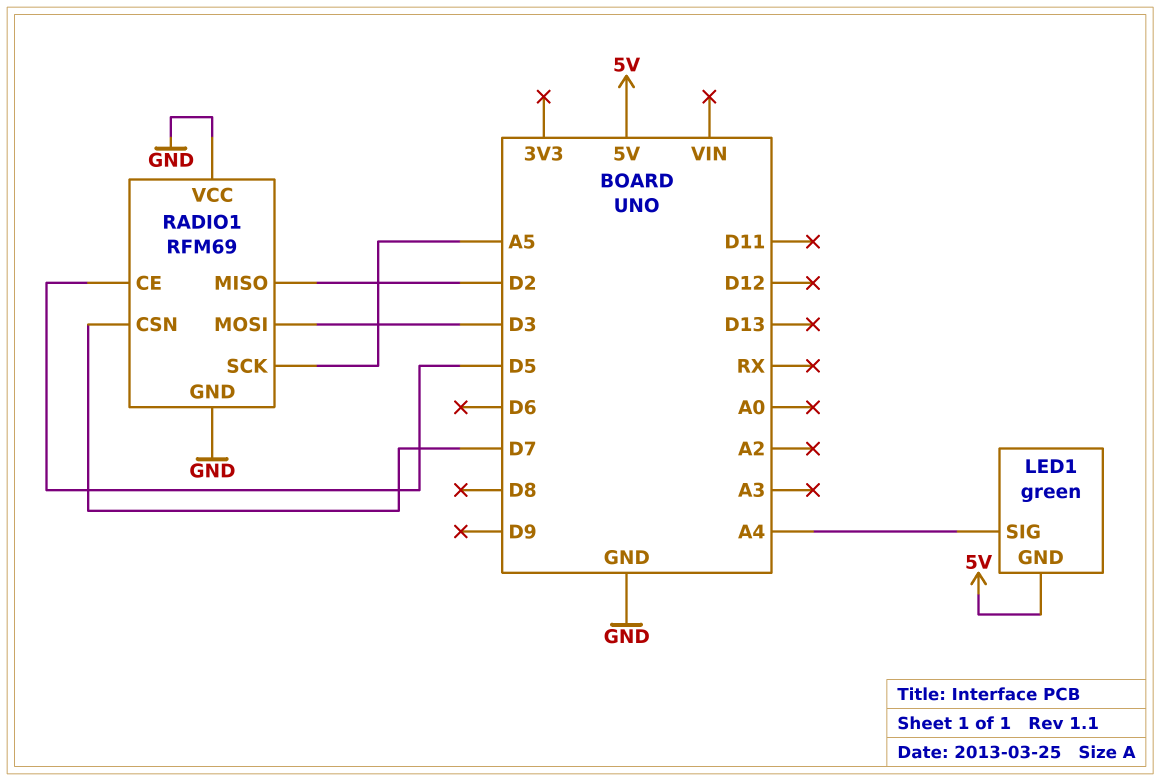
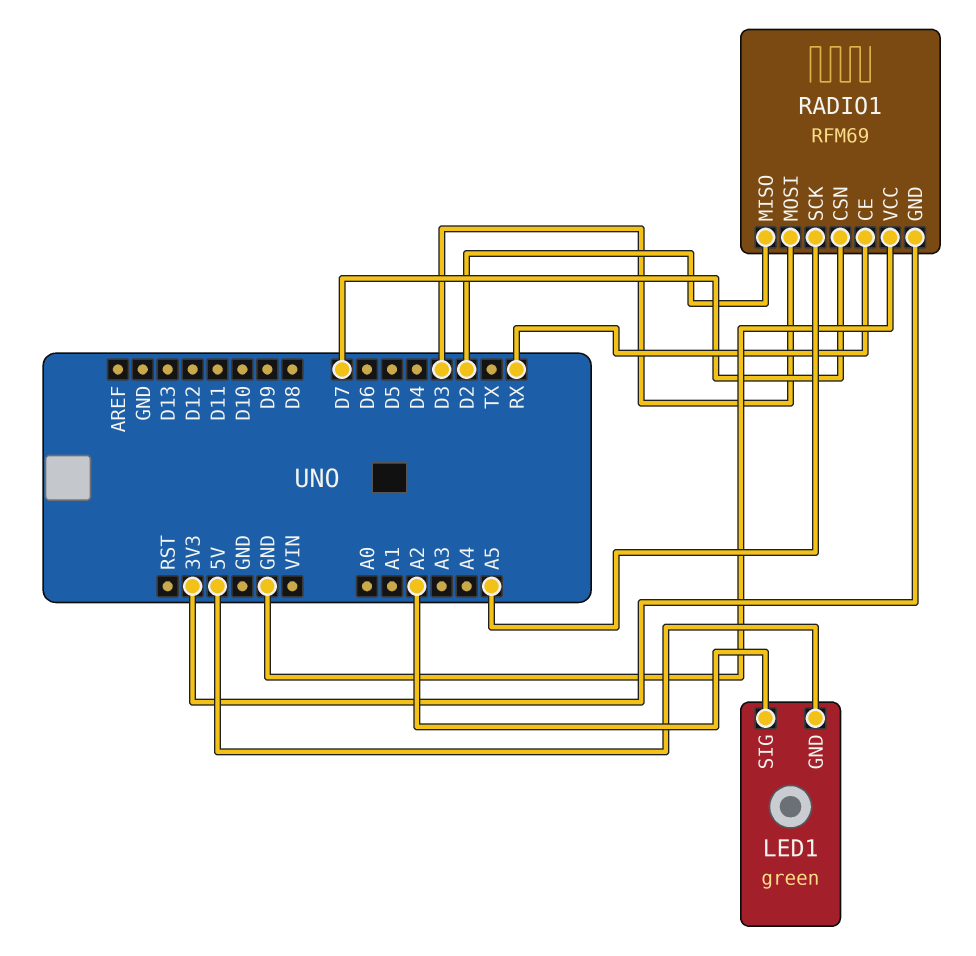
LED1 pin SIG: A4 -> A2
RADIO1 pin CE: D5 -> RX
RADIO1 pin GND: GND -> 3V3

